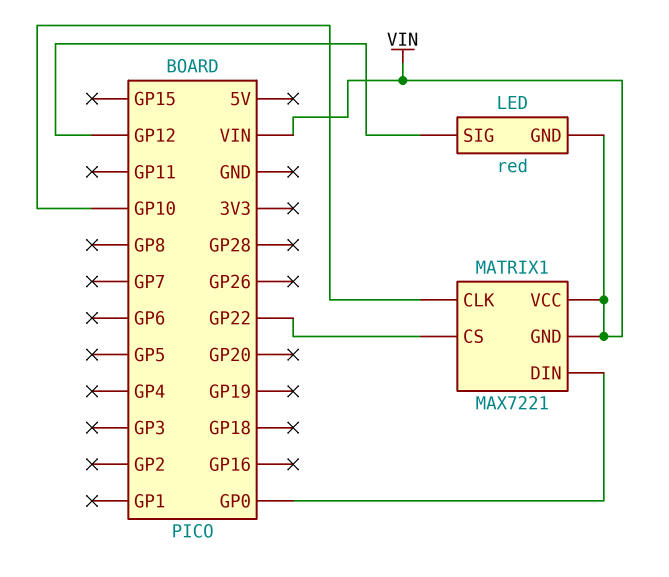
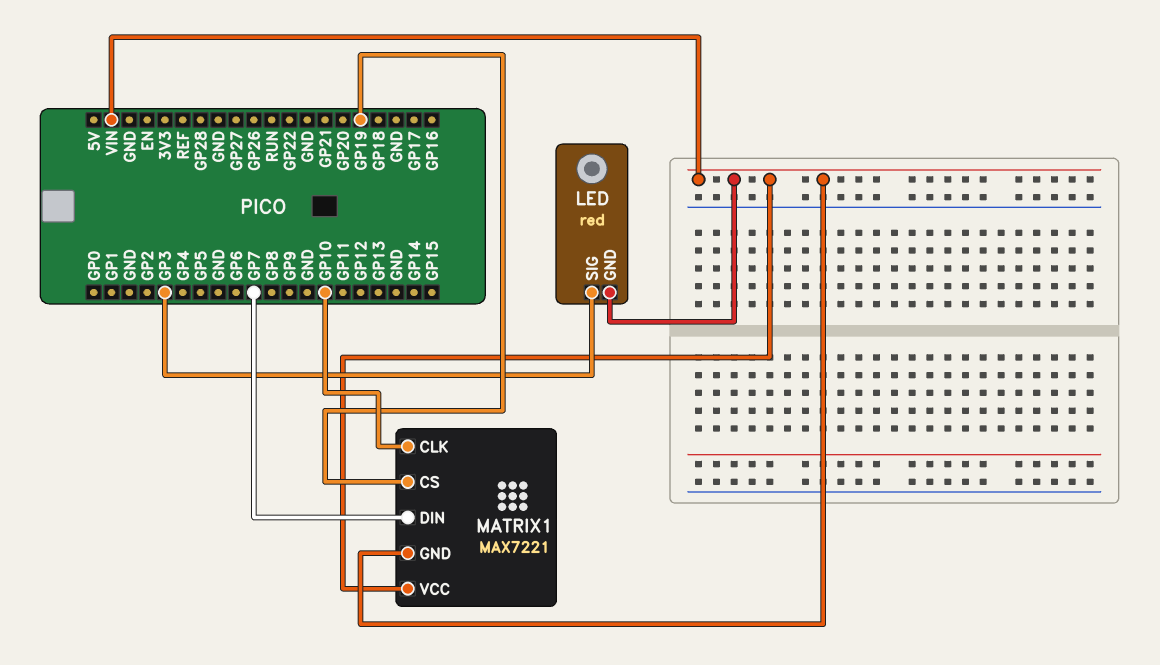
LED pin SIG: GP12 -> GP3
MATRIX1 pin CS: GP22 -> GP19
MATRIX1 pin DIN: GP0 -> GP7

